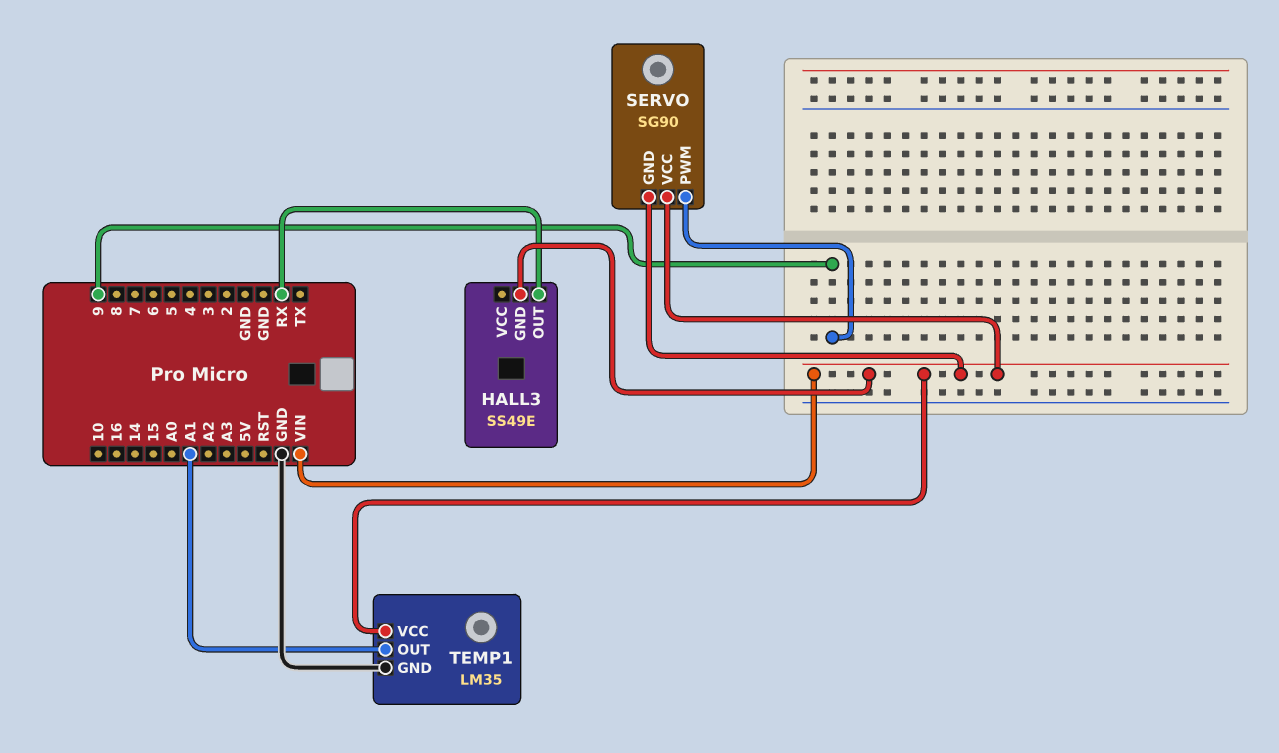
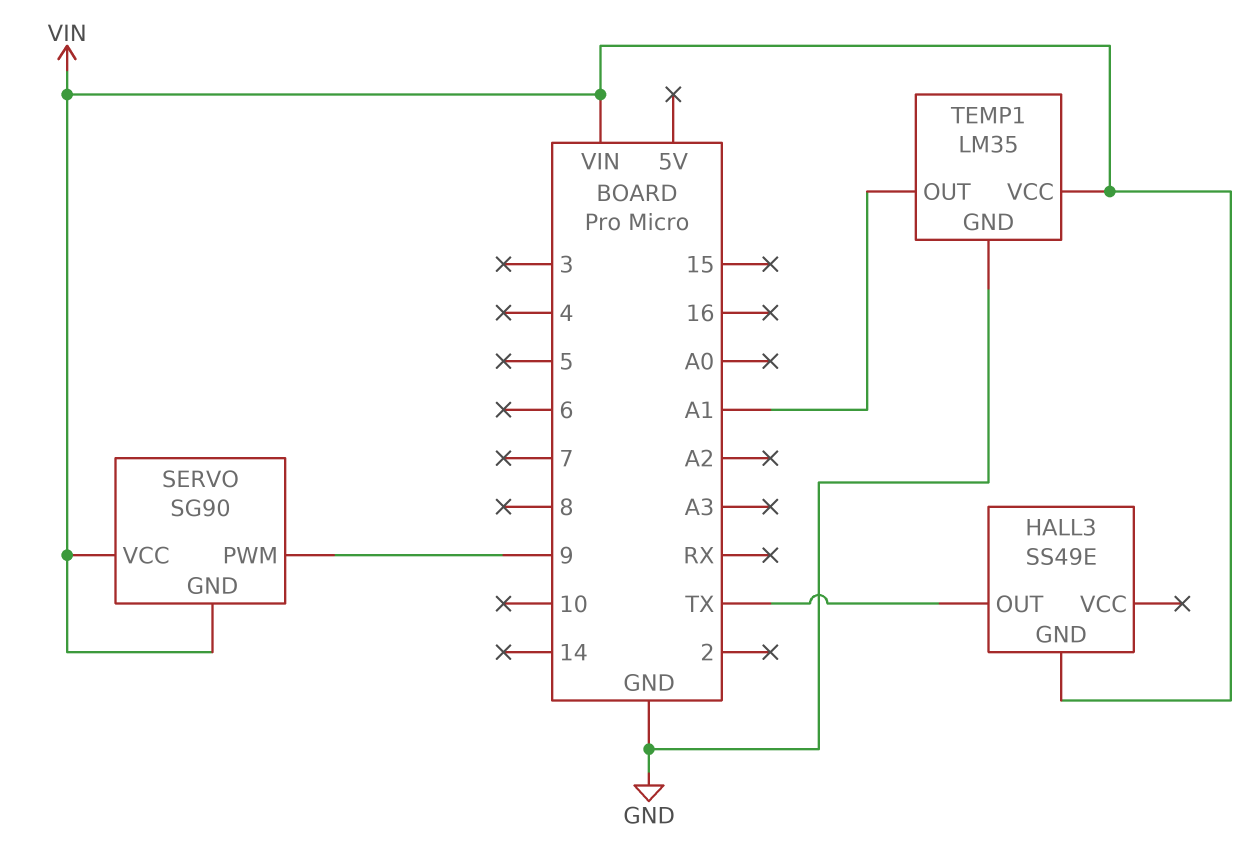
HALL3 pin OUT: RX -> TX

